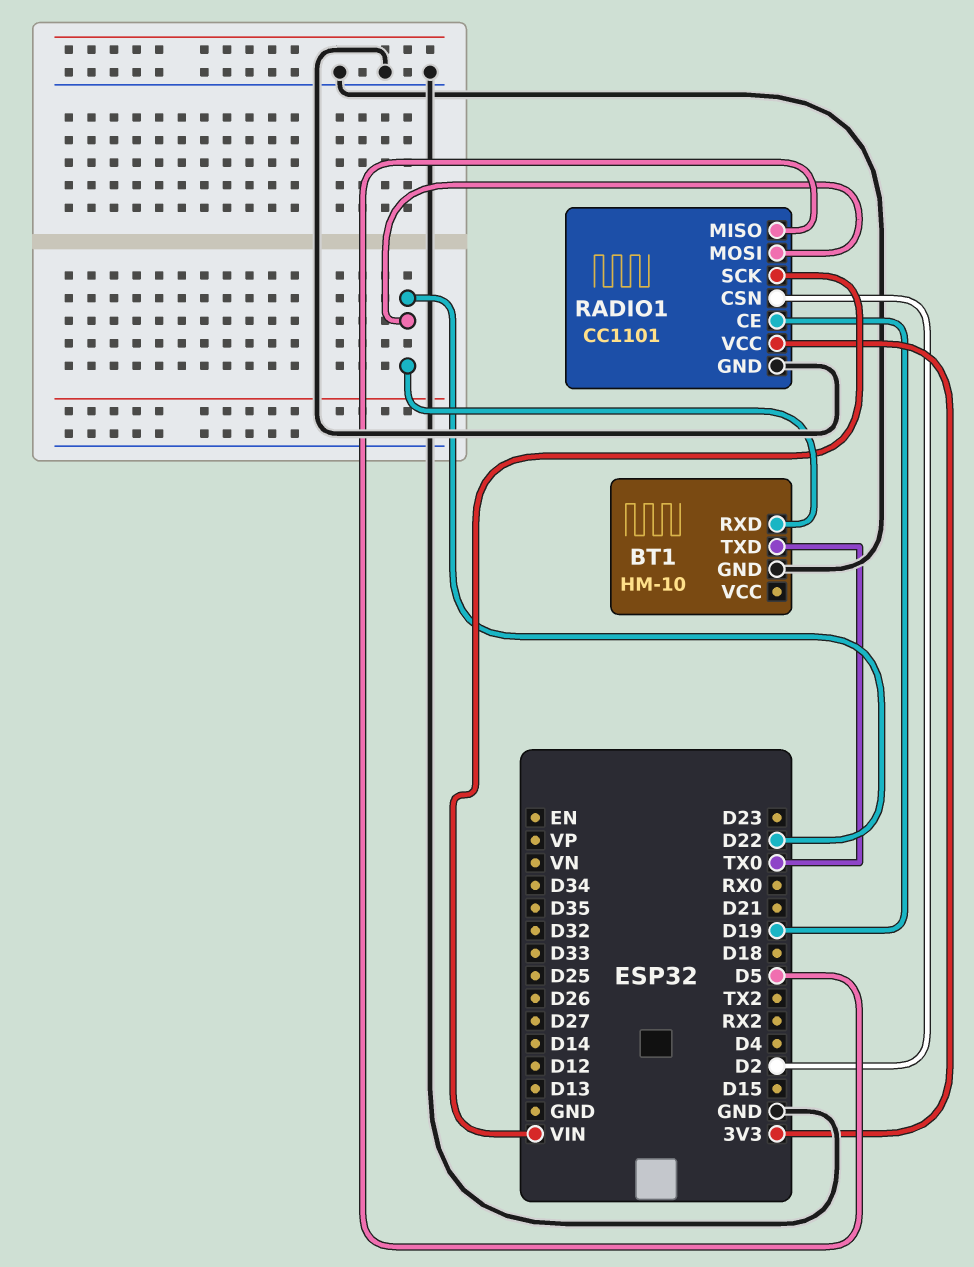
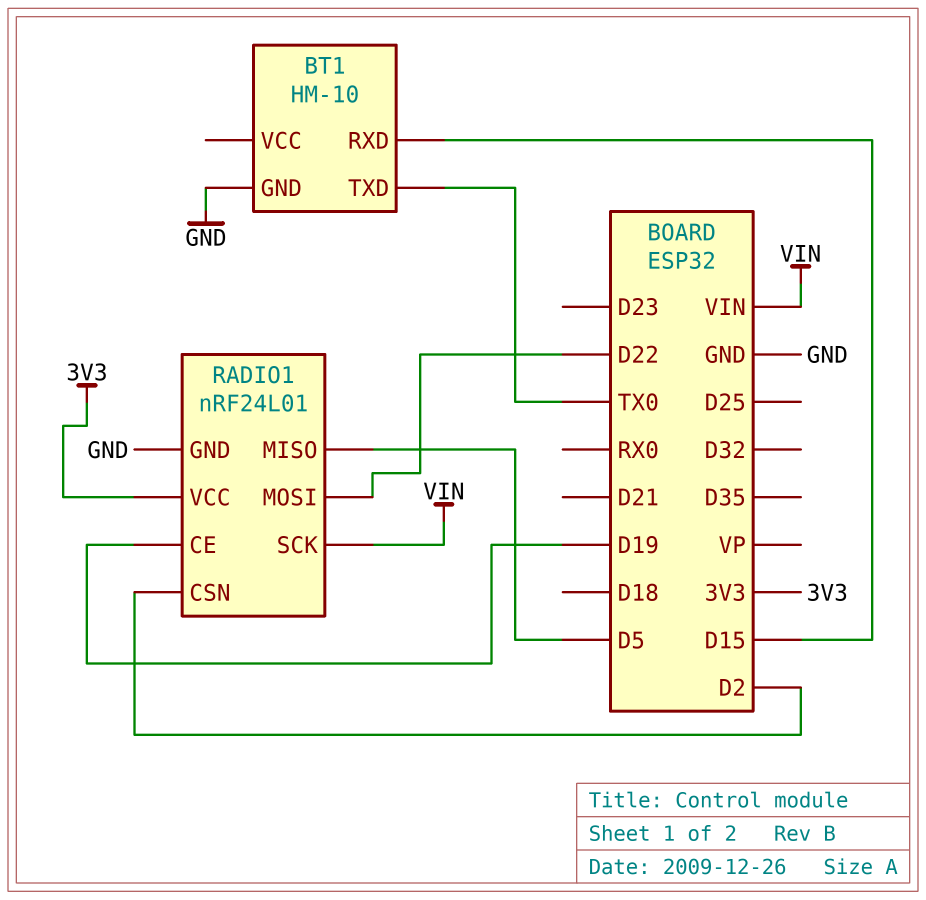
BT1 pin RXD: D22 -> D15
RADIO1: CC1101 -> nRF24L01

